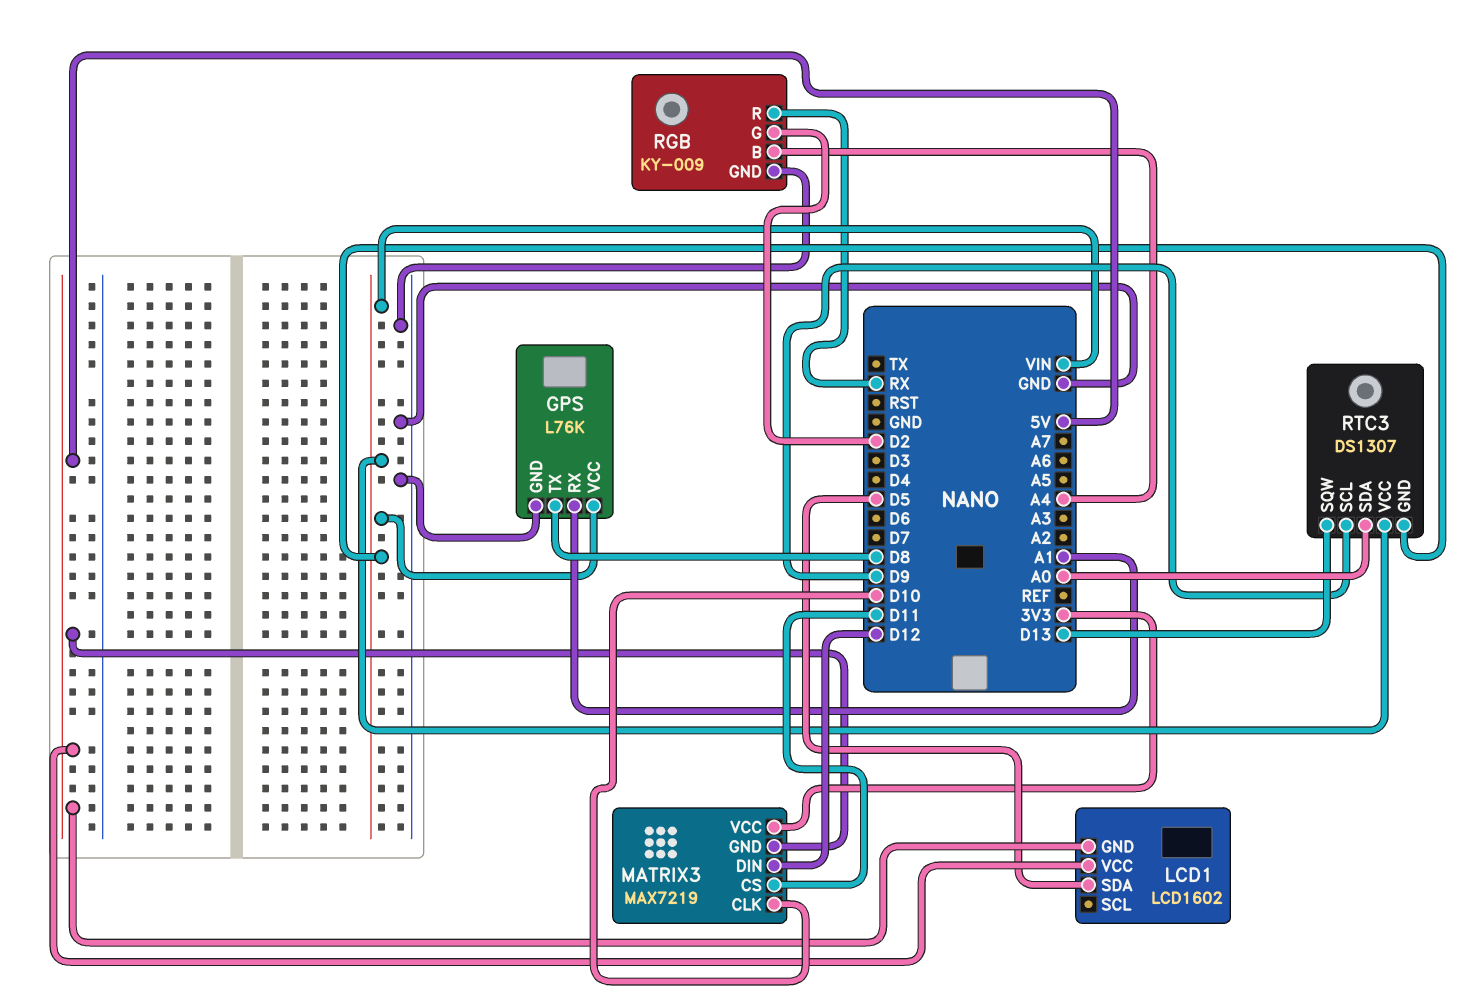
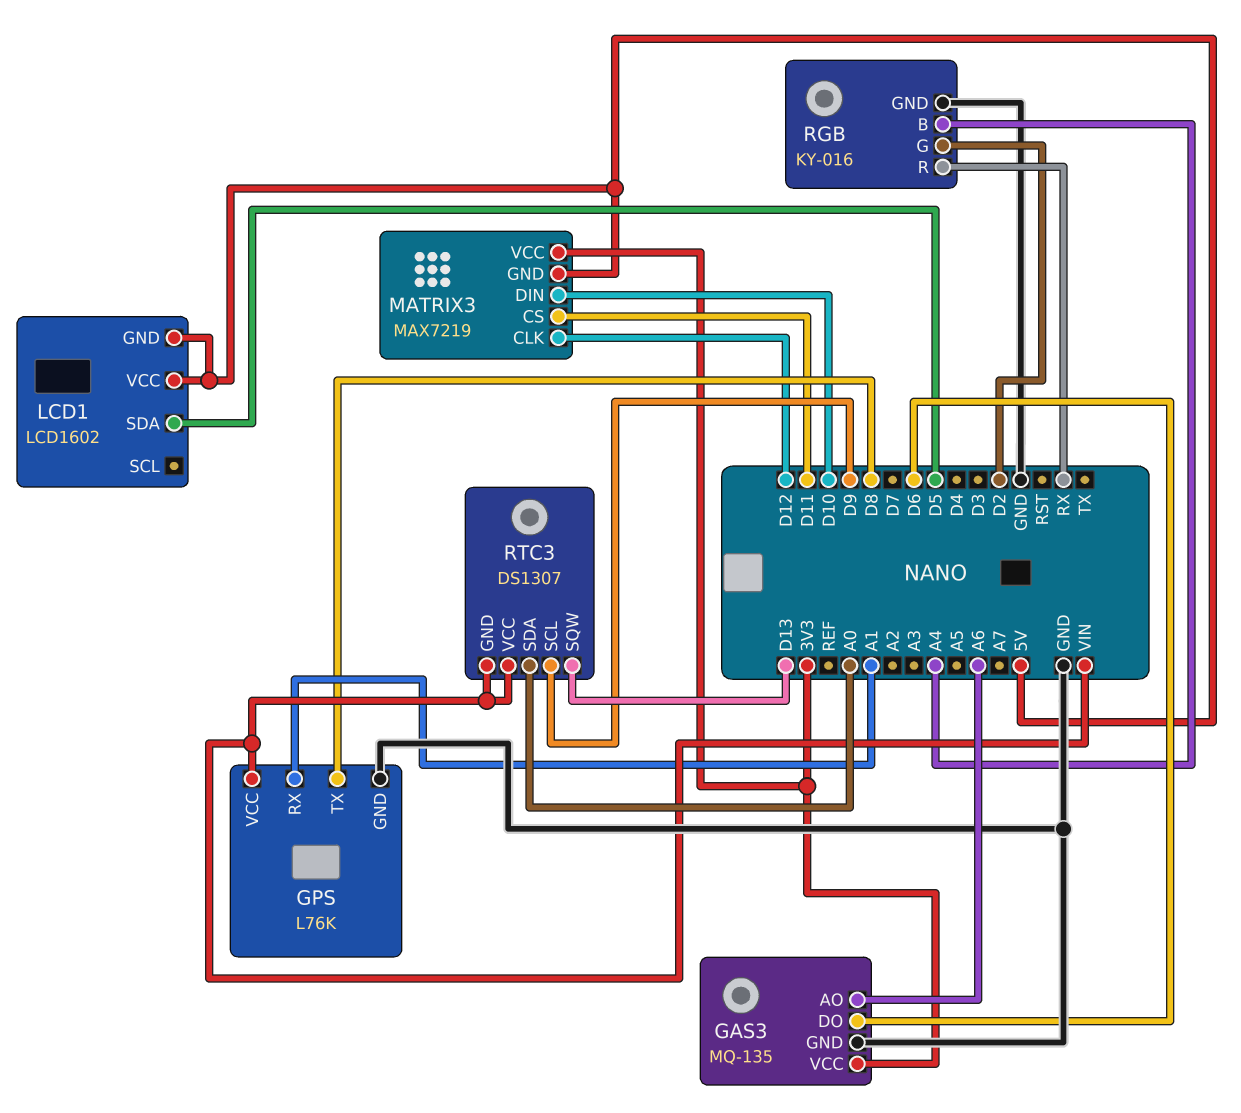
GAS3: none -> MQ-135
GAS3 pin AO: none -> A6
GAS3 pin DO: none -> D6
GAS3 pin GND: none -> GND
GAS3 pin VCC: none -> 3V3
MATRIX3 pin CLK: D10 -> D12
MATRIX3 pin DIN: D12 -> D10
RGB: KY-009 -> KY-016

